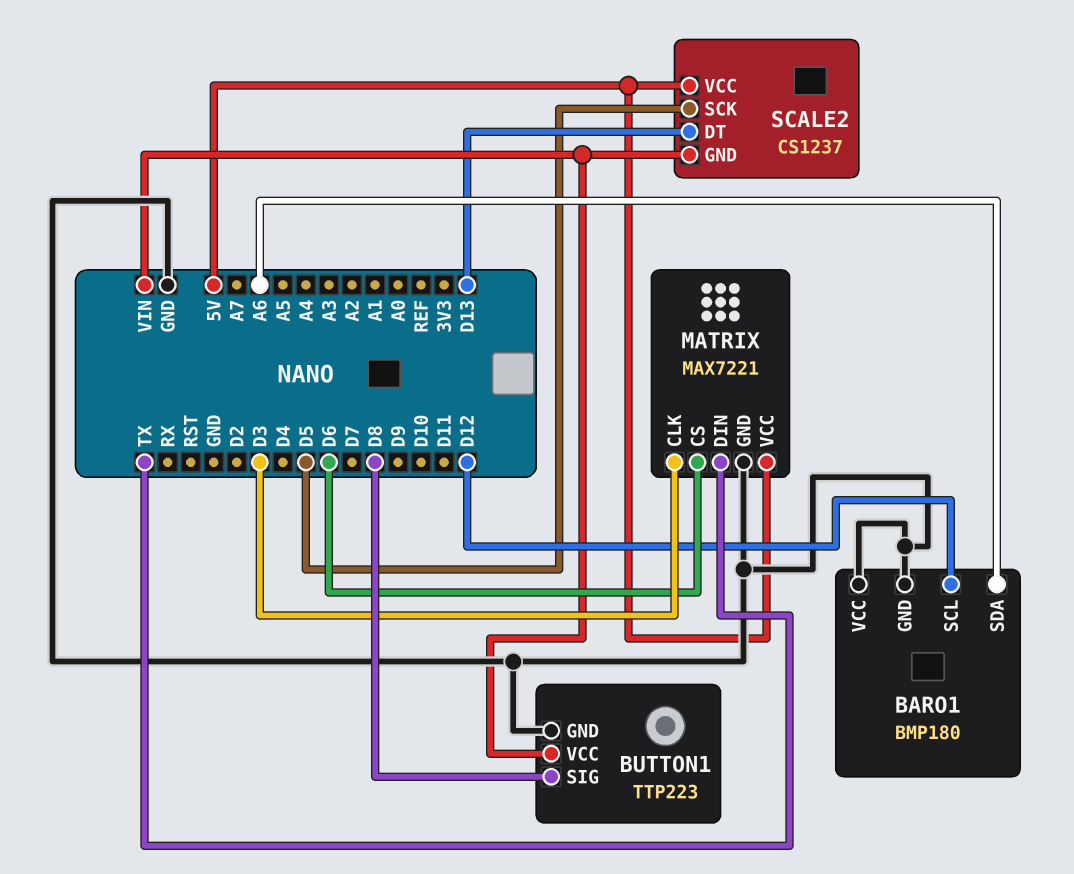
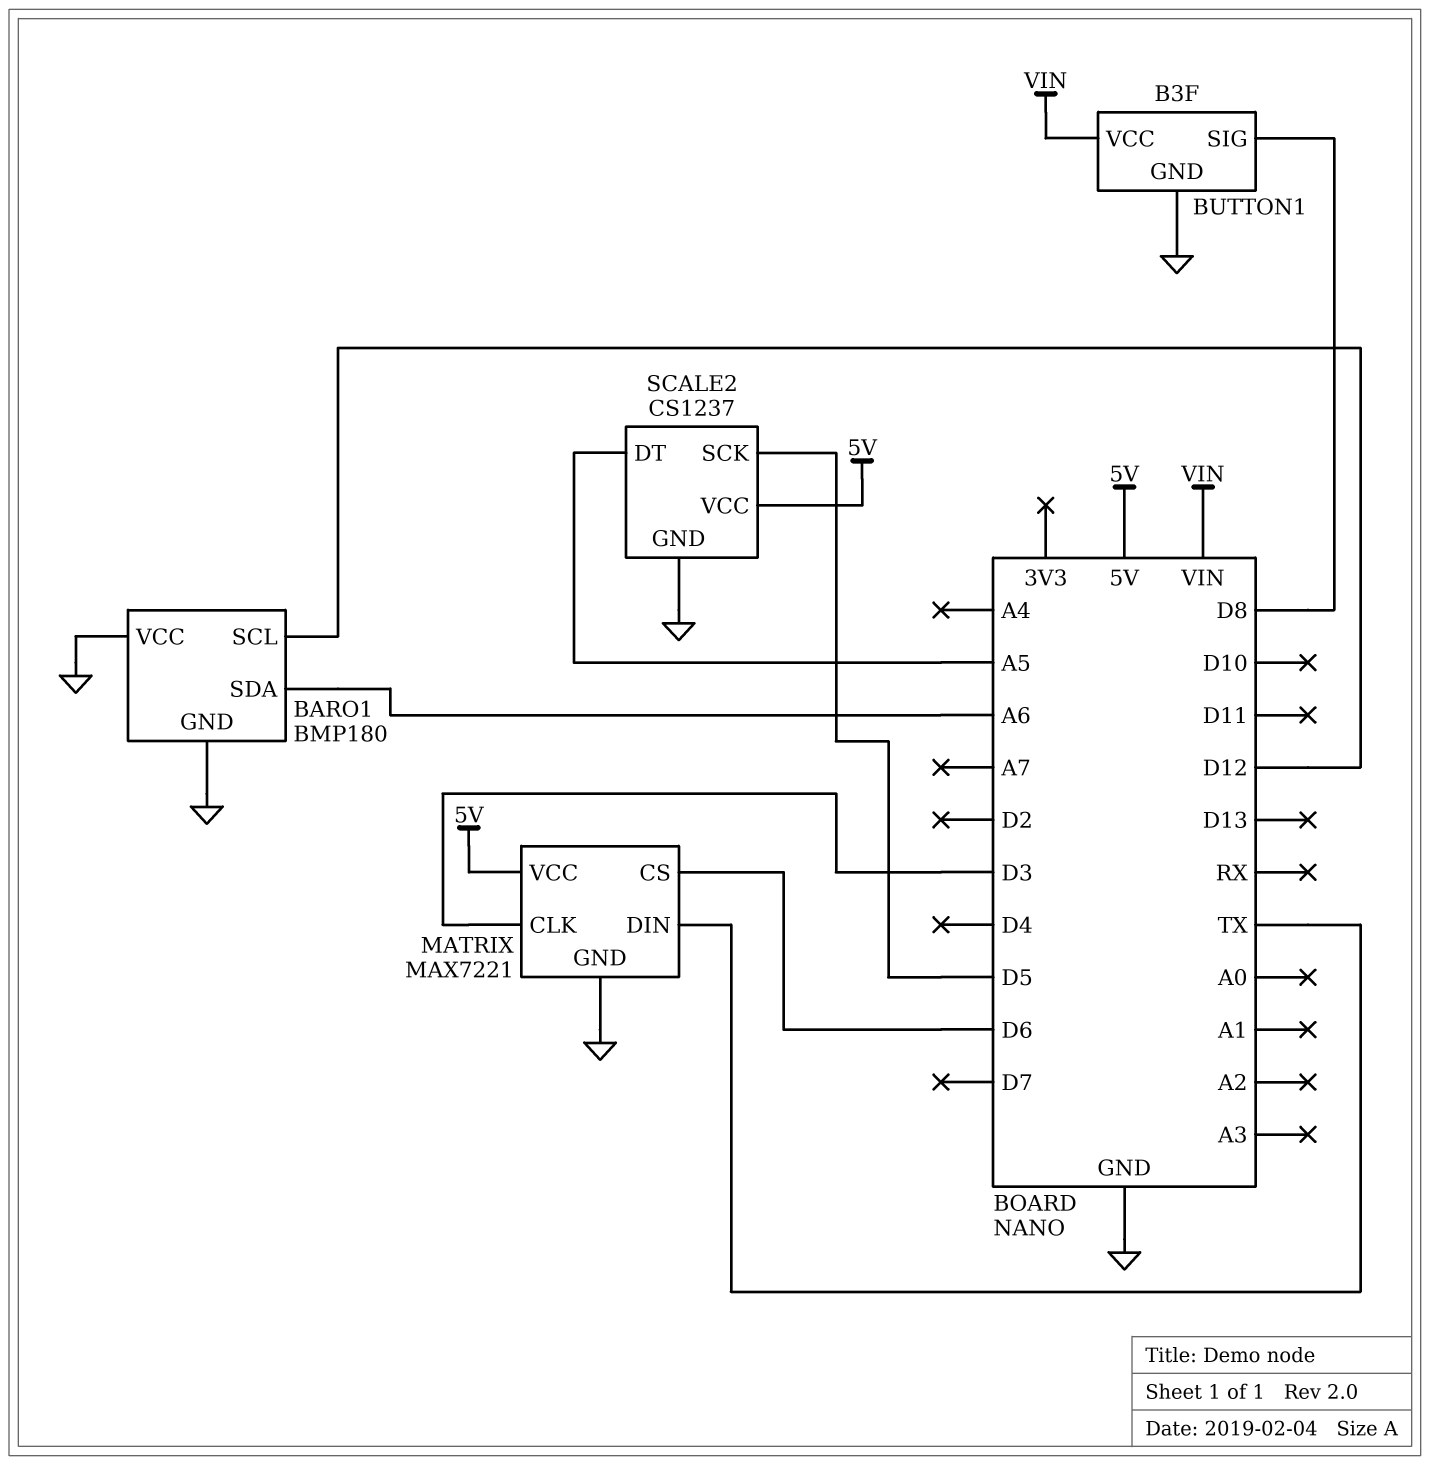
BUTTON1: TTP223 -> B3F
SCALE2 pin DT: D13 -> A5
SCALE2 pin GND: VIN -> GND

